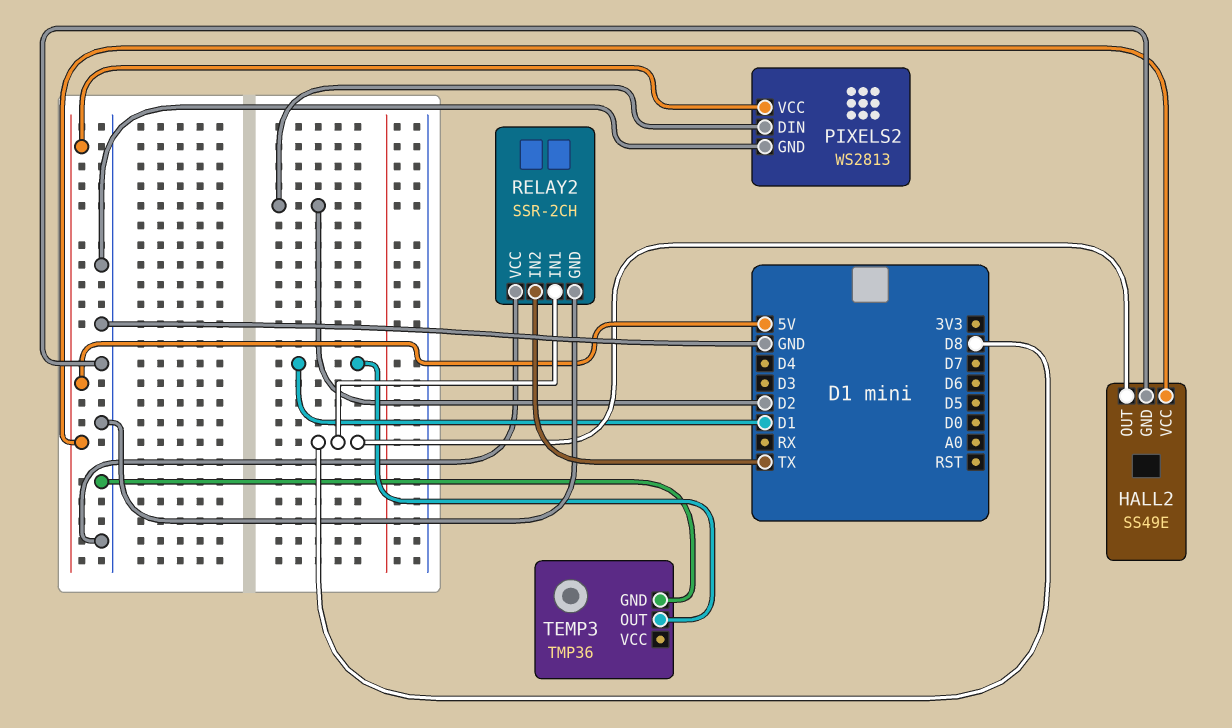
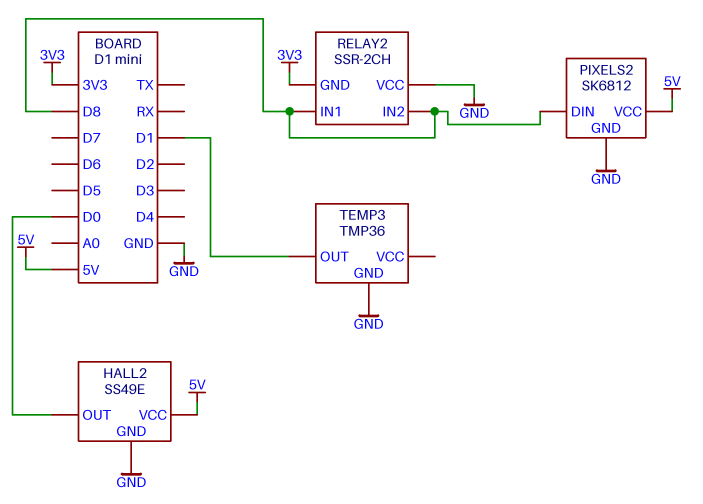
HALL2 pin OUT: D8 -> D0
PIXELS2: WS2813 -> SK6812
PIXELS2 pin DIN: D2 -> D8
RELAY2 pin GND: GND -> 3V3
RELAY2 pin IN2: TX -> D8

